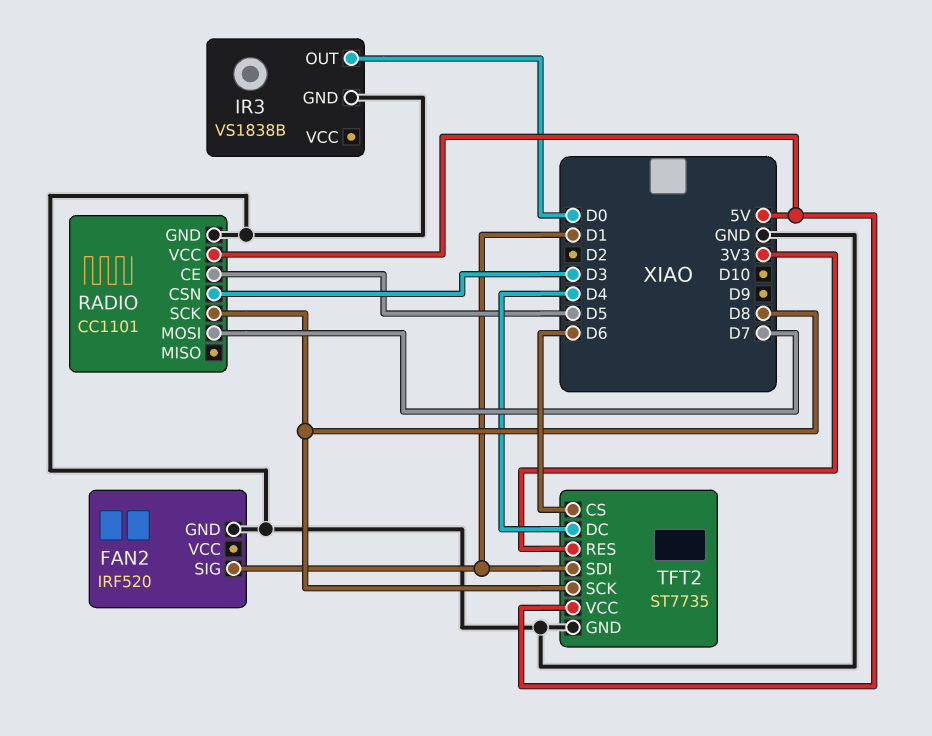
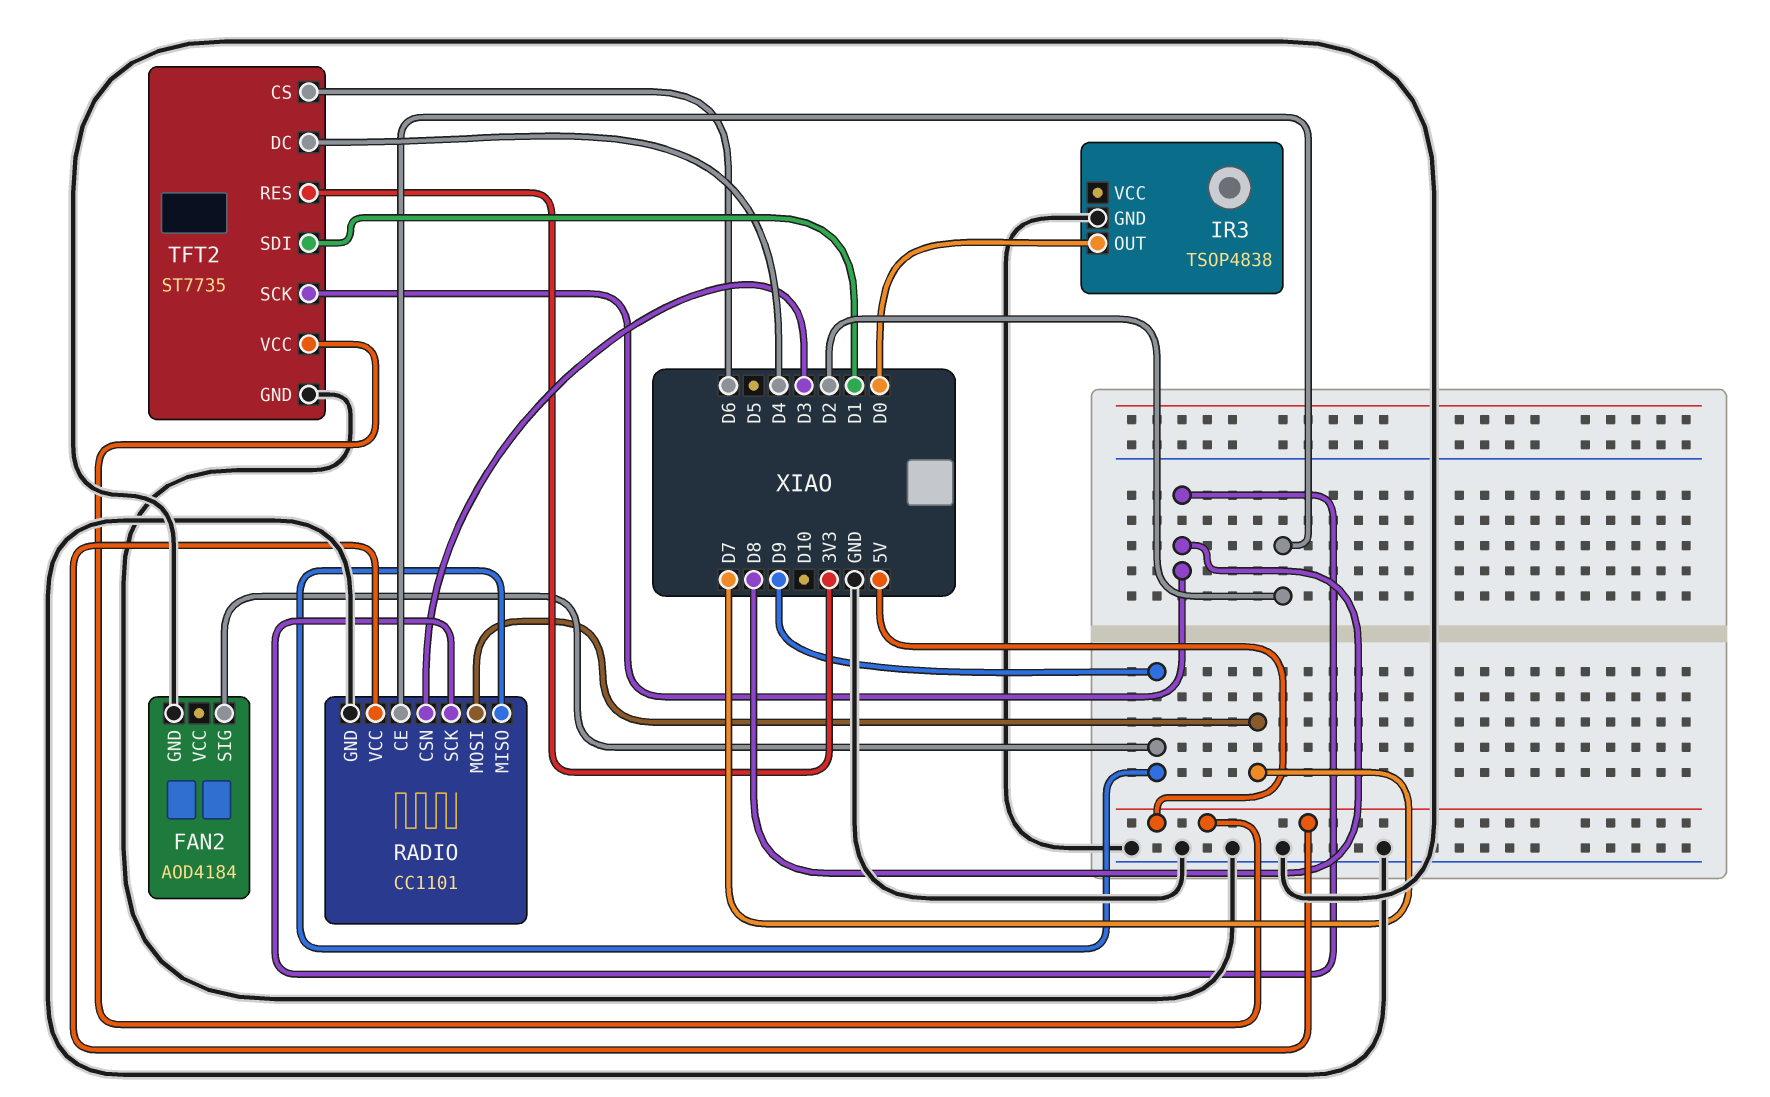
FAN2: IRF520 -> AOD4184
FAN2 pin SIG: D1 -> D9
IR3: VS1838B -> TSOP4838
RADIO pin CE: D5 -> D2
RADIO pin MISO: none -> D9

